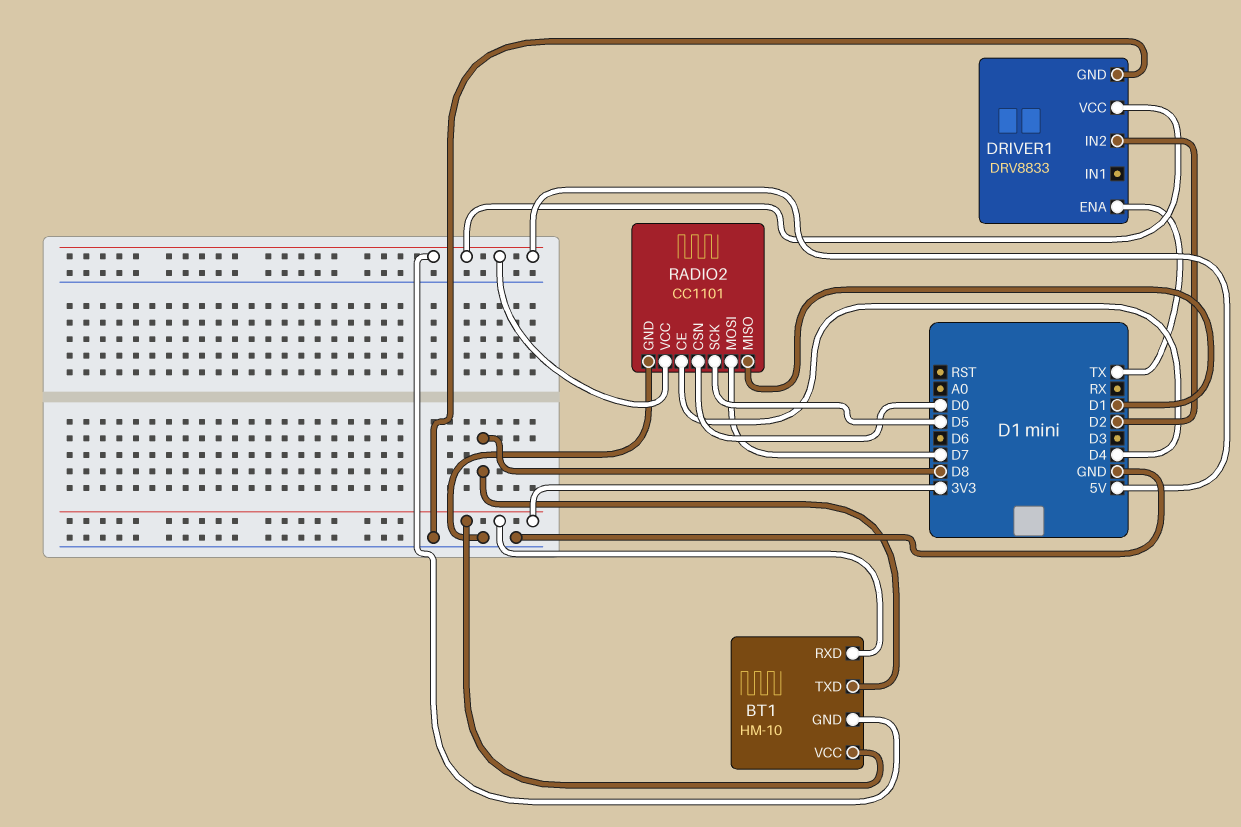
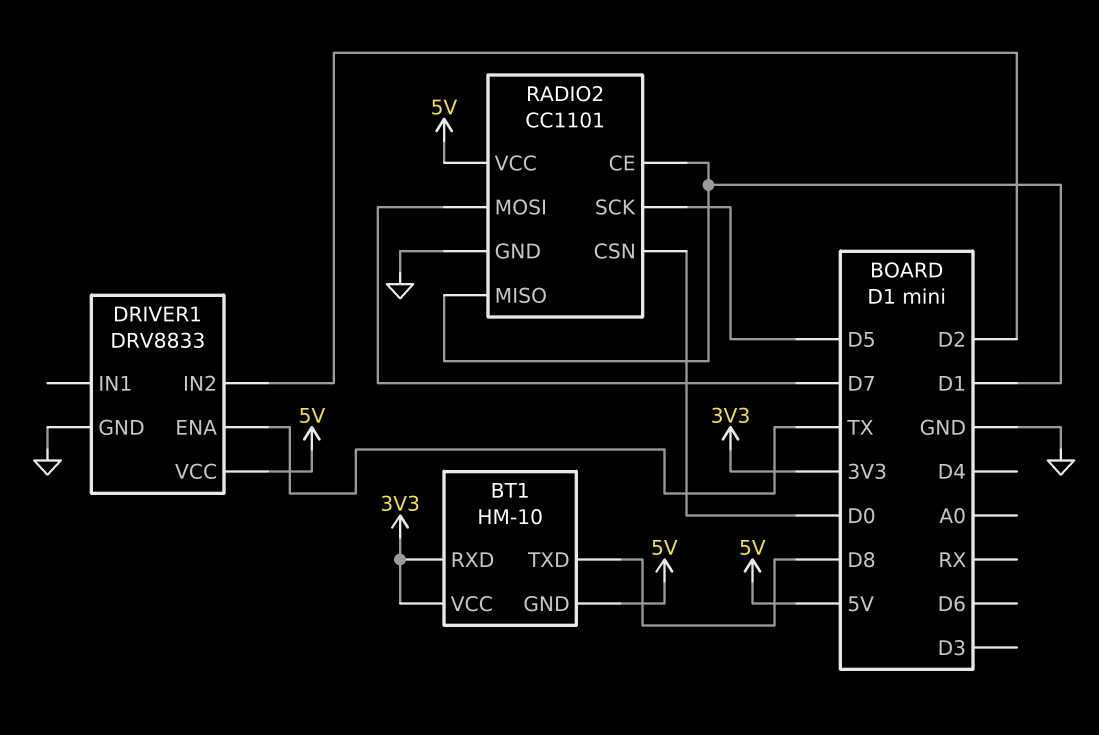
RADIO2 pin CE: D4 -> D1

